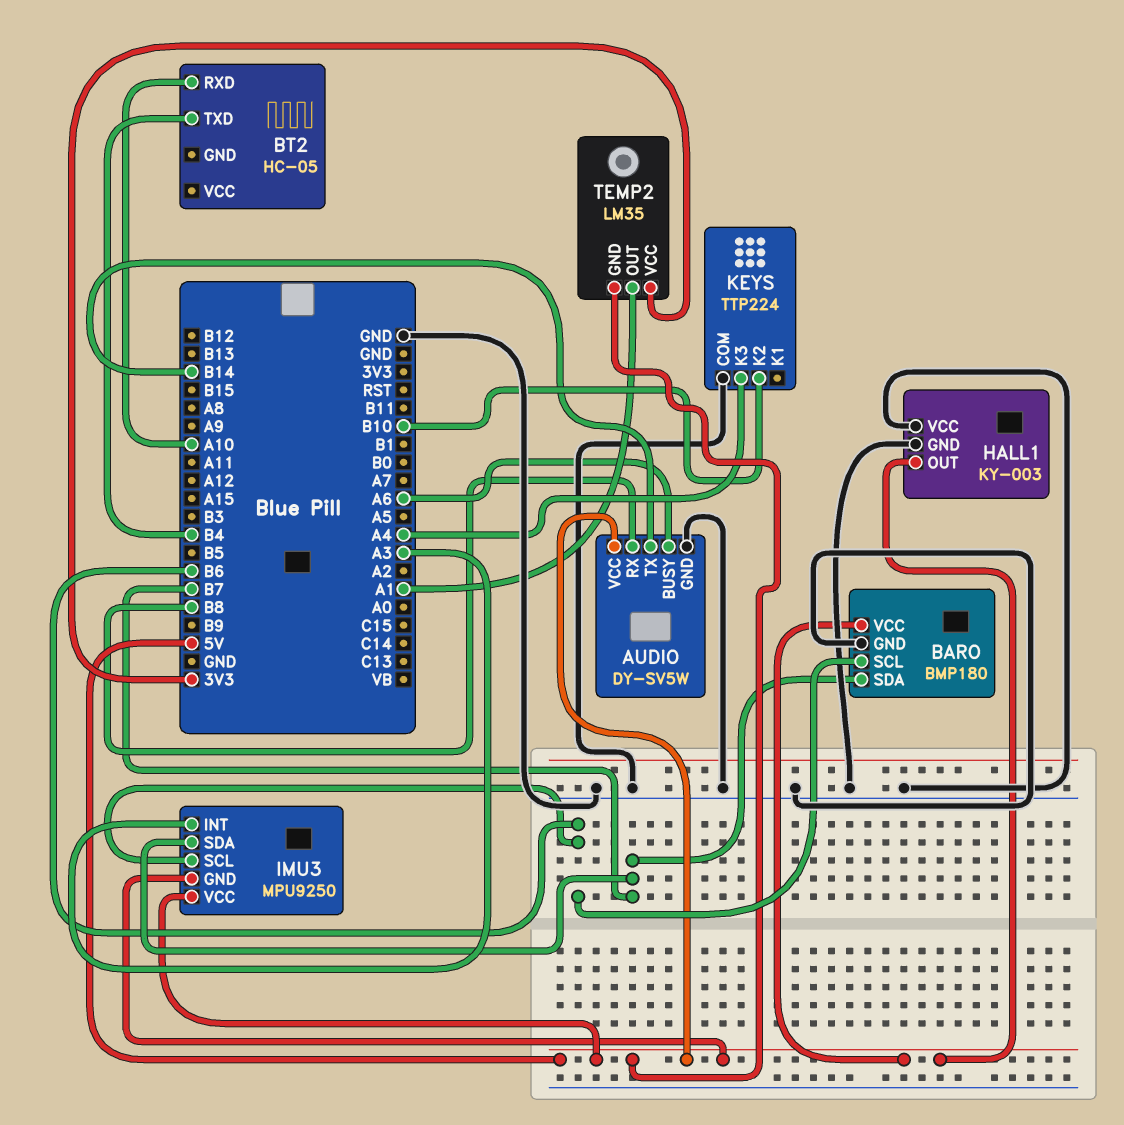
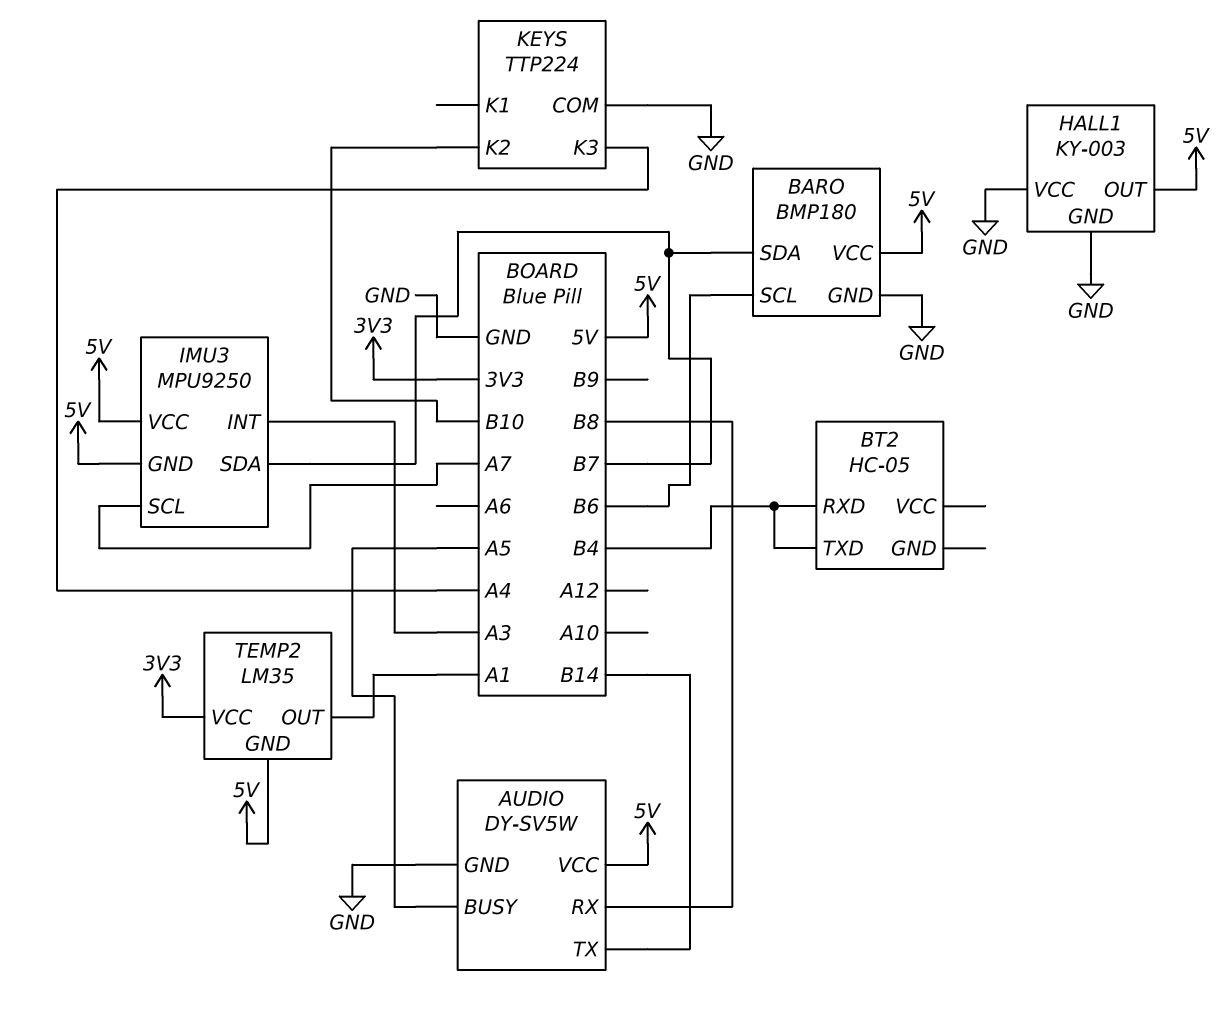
AUDIO pin BUSY: A6 -> A5
BT2 pin RXD: A10 -> B4
IMU3 pin SCL: B6 -> A7

